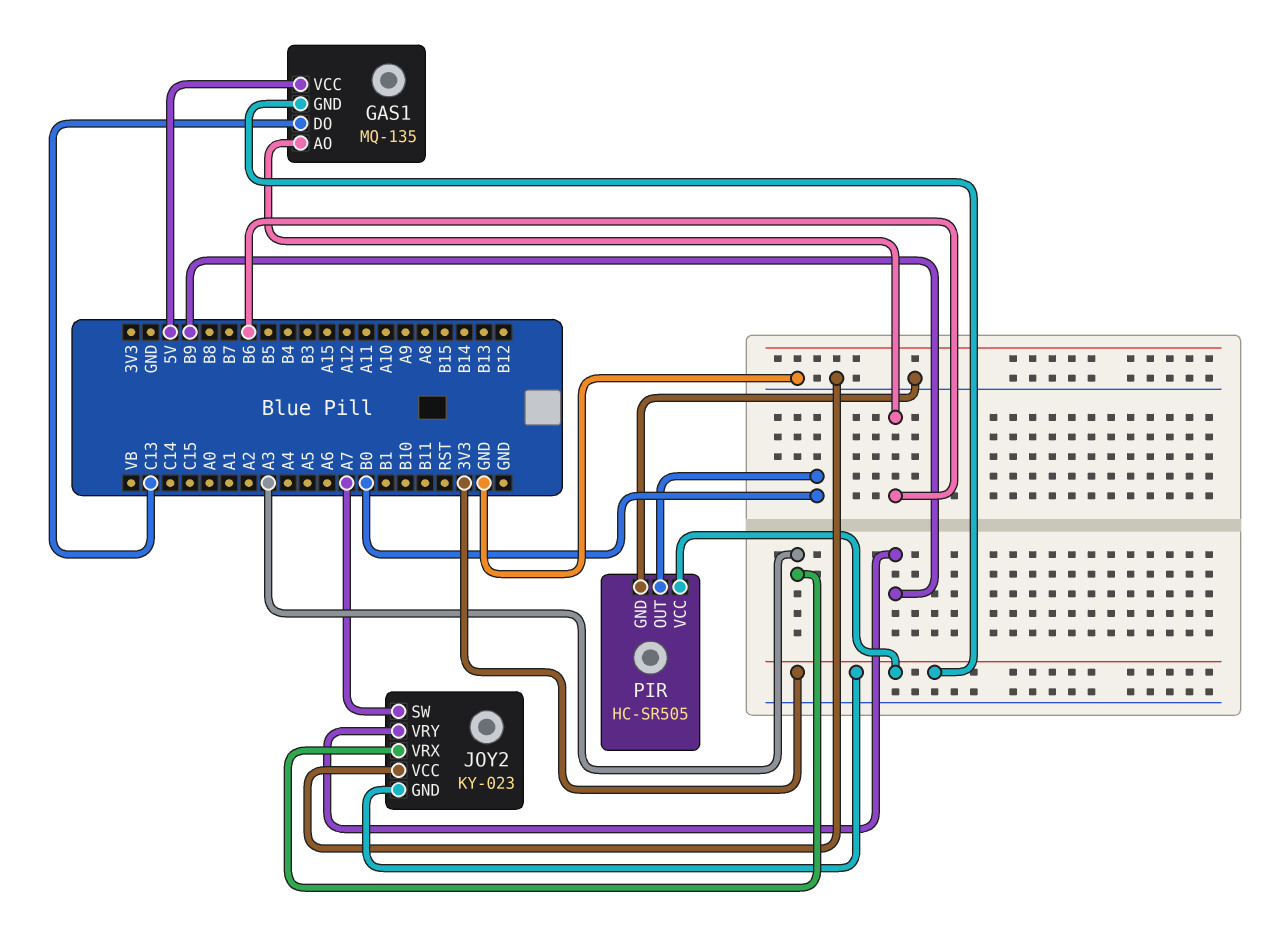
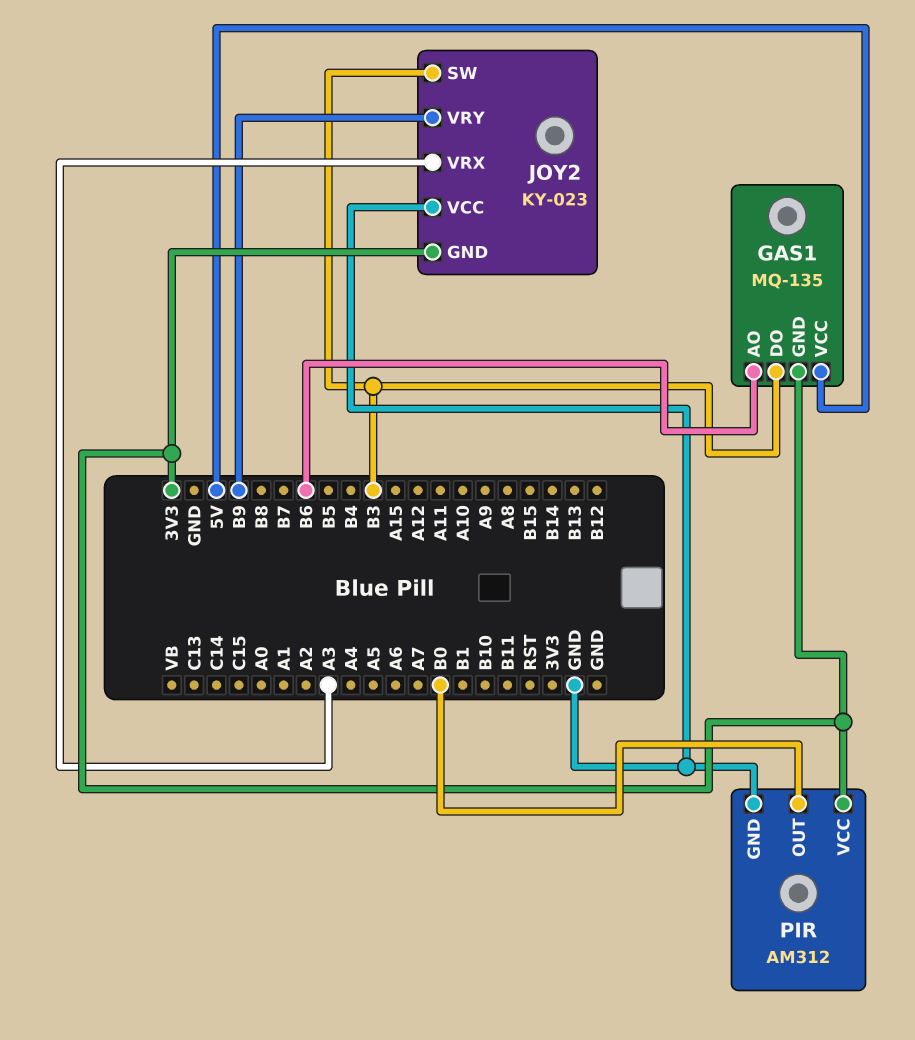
GAS1 pin DO: C13 -> B3
JOY2 pin SW: A7 -> B3
PIR: HC-SR505 -> AM312

